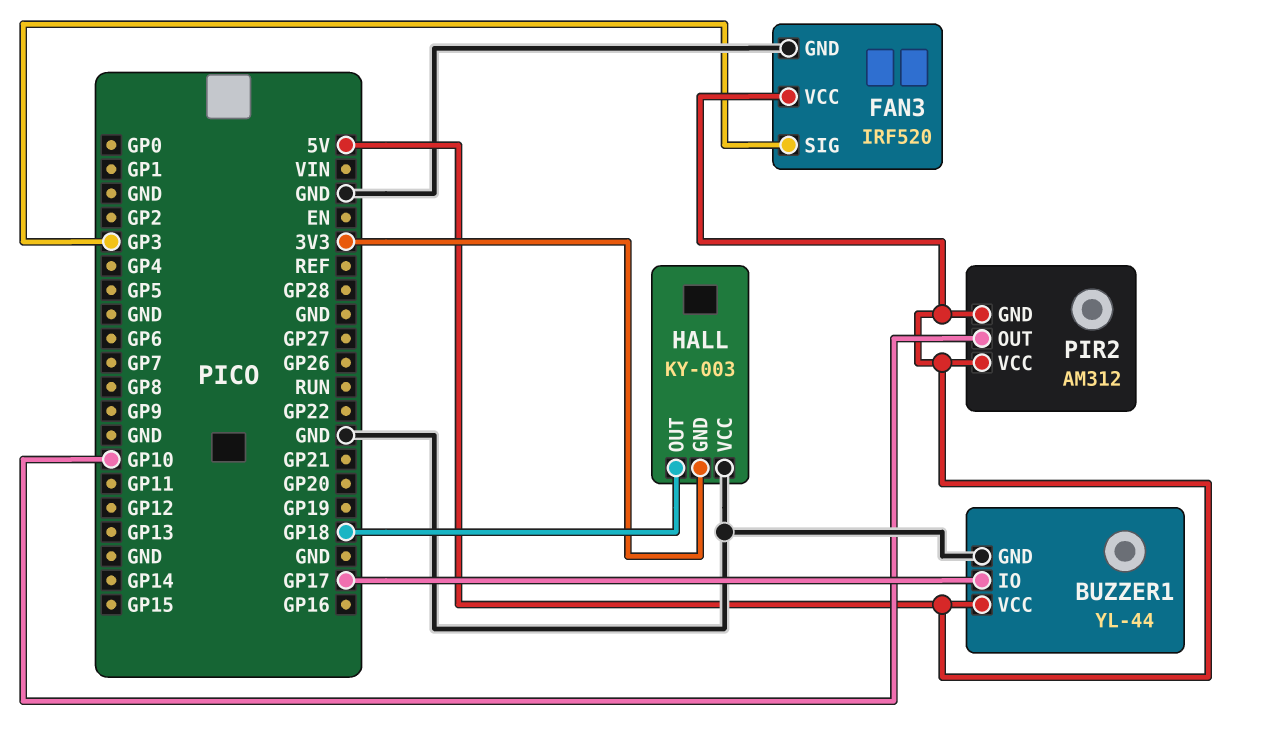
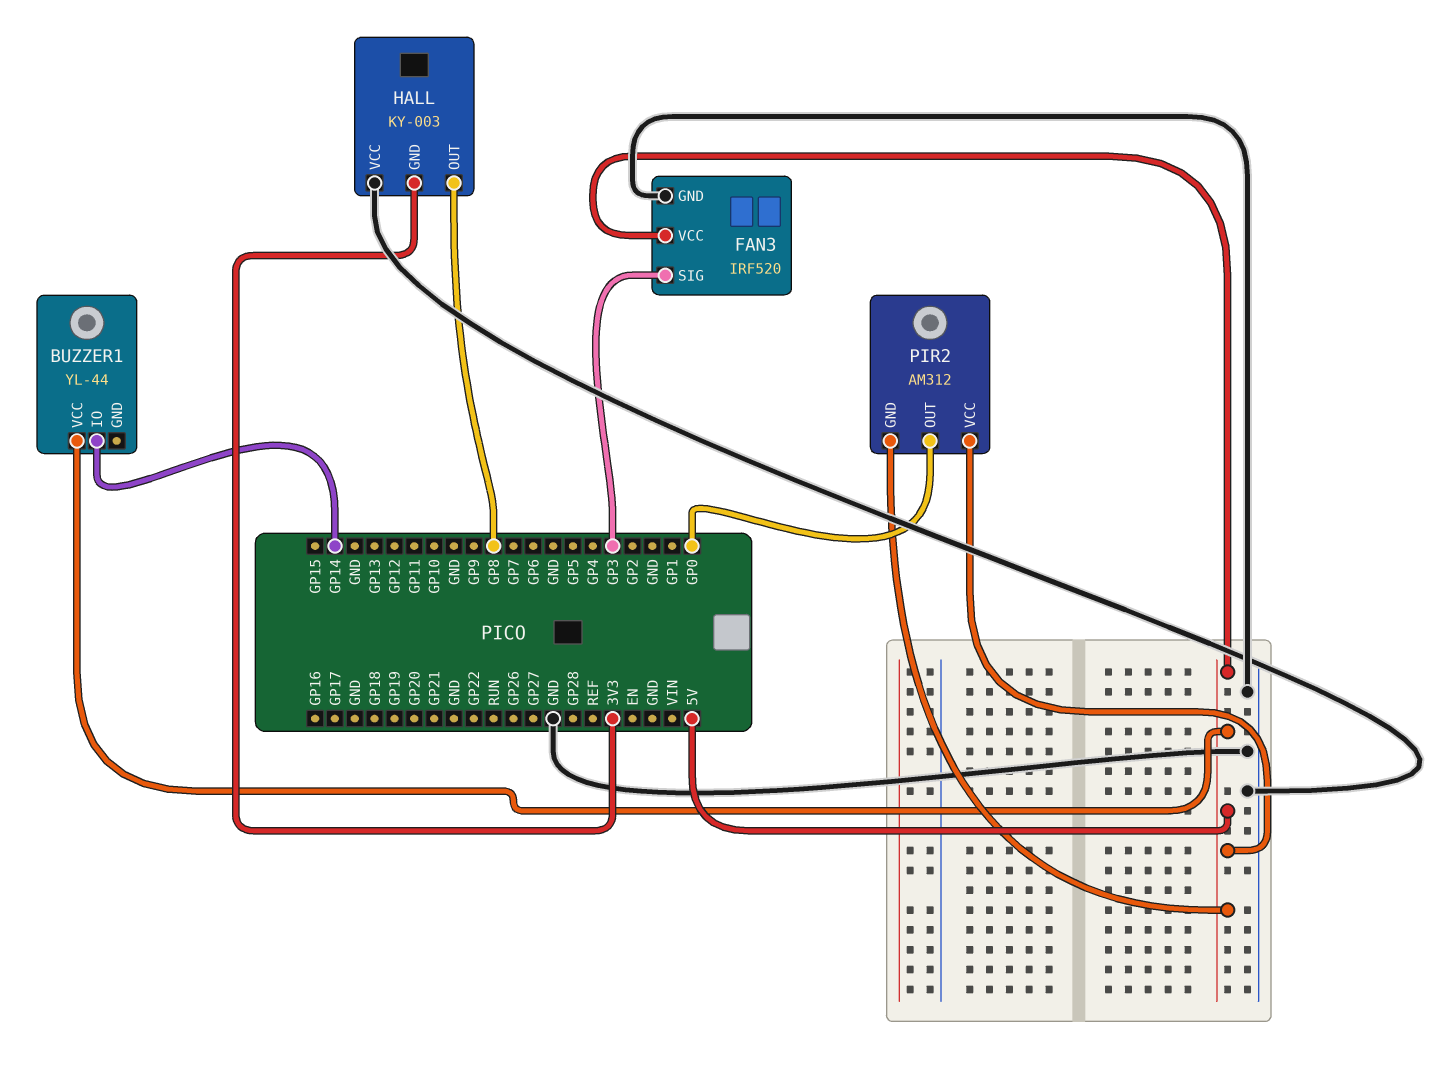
BUZZER1 pin GND: GND -> none
BUZZER1 pin IO: GP17 -> GP14
HALL pin OUT: GP18 -> GP8
PIR2 pin OUT: GP10 -> GP0

